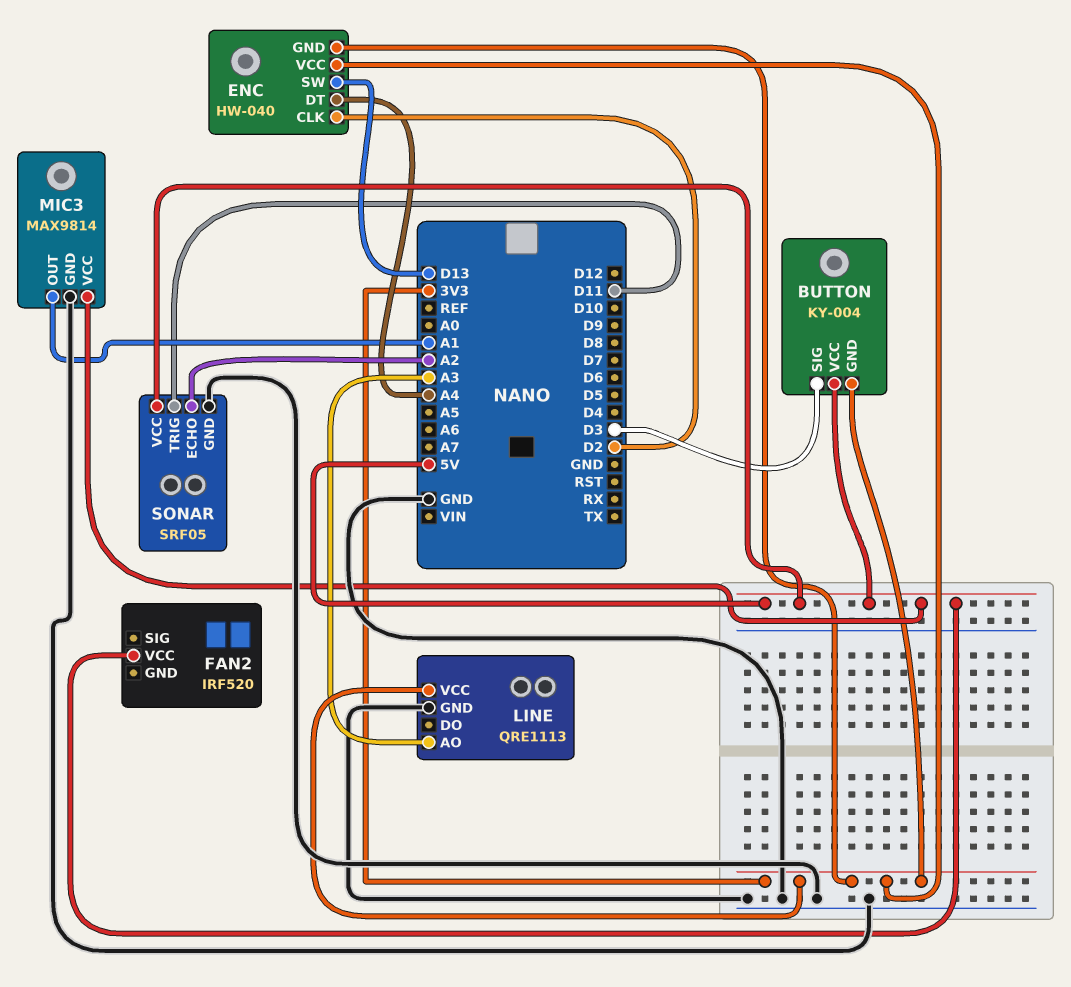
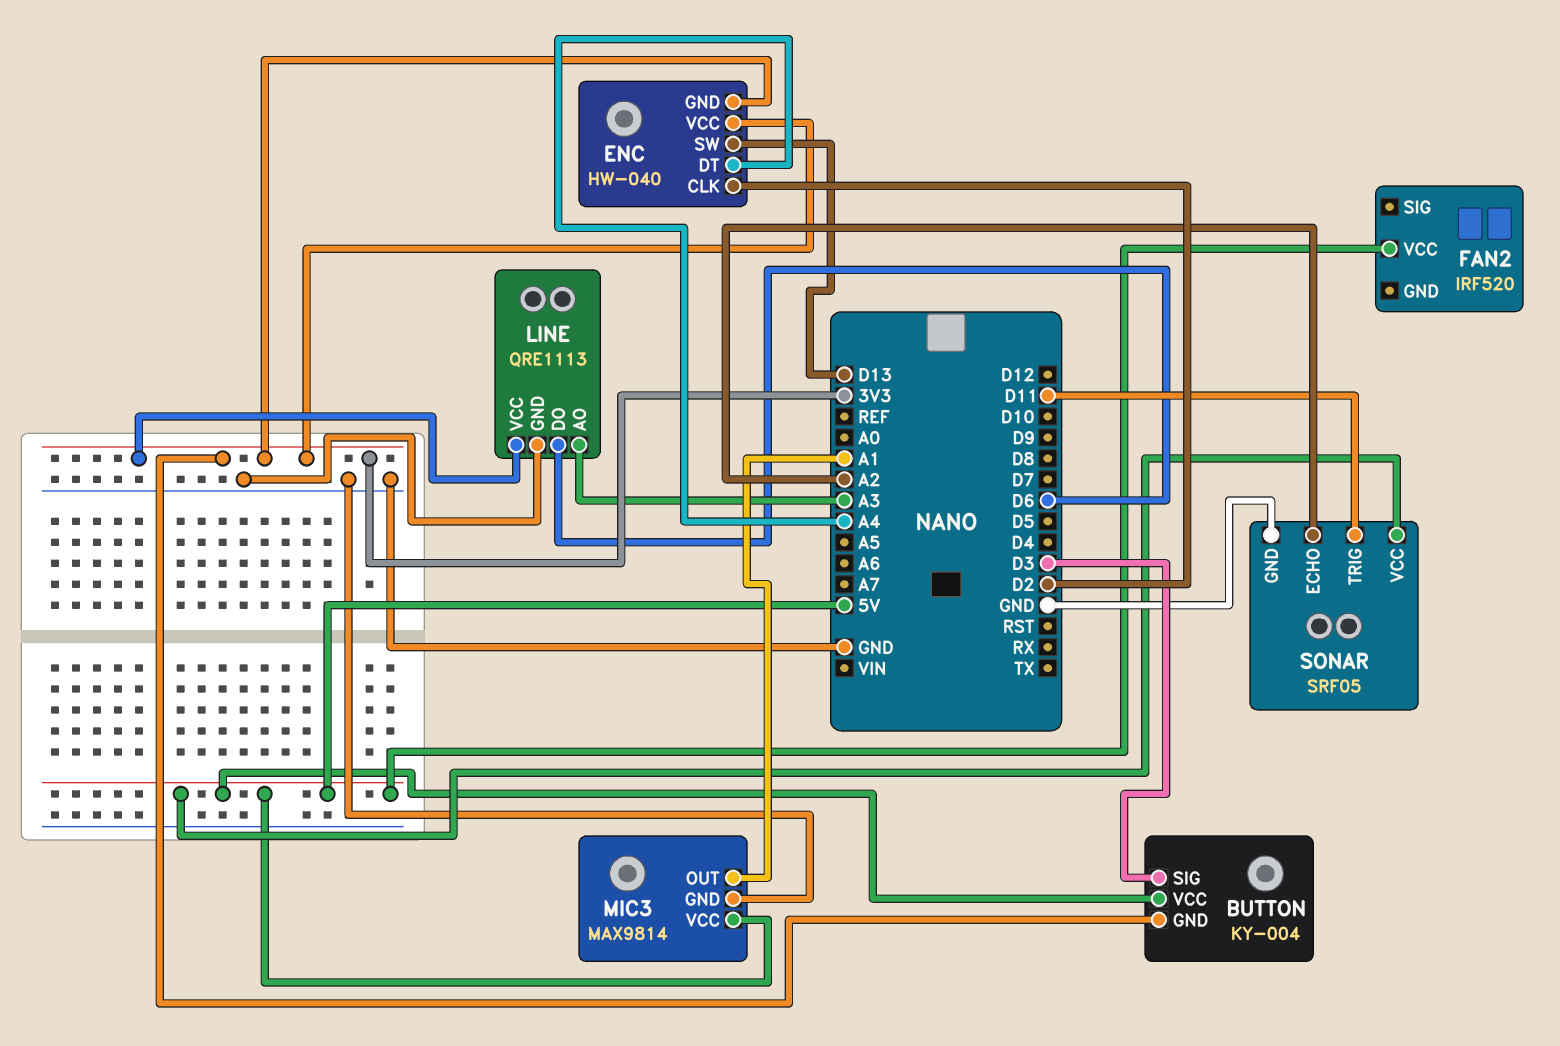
LINE pin DO: none -> D6

